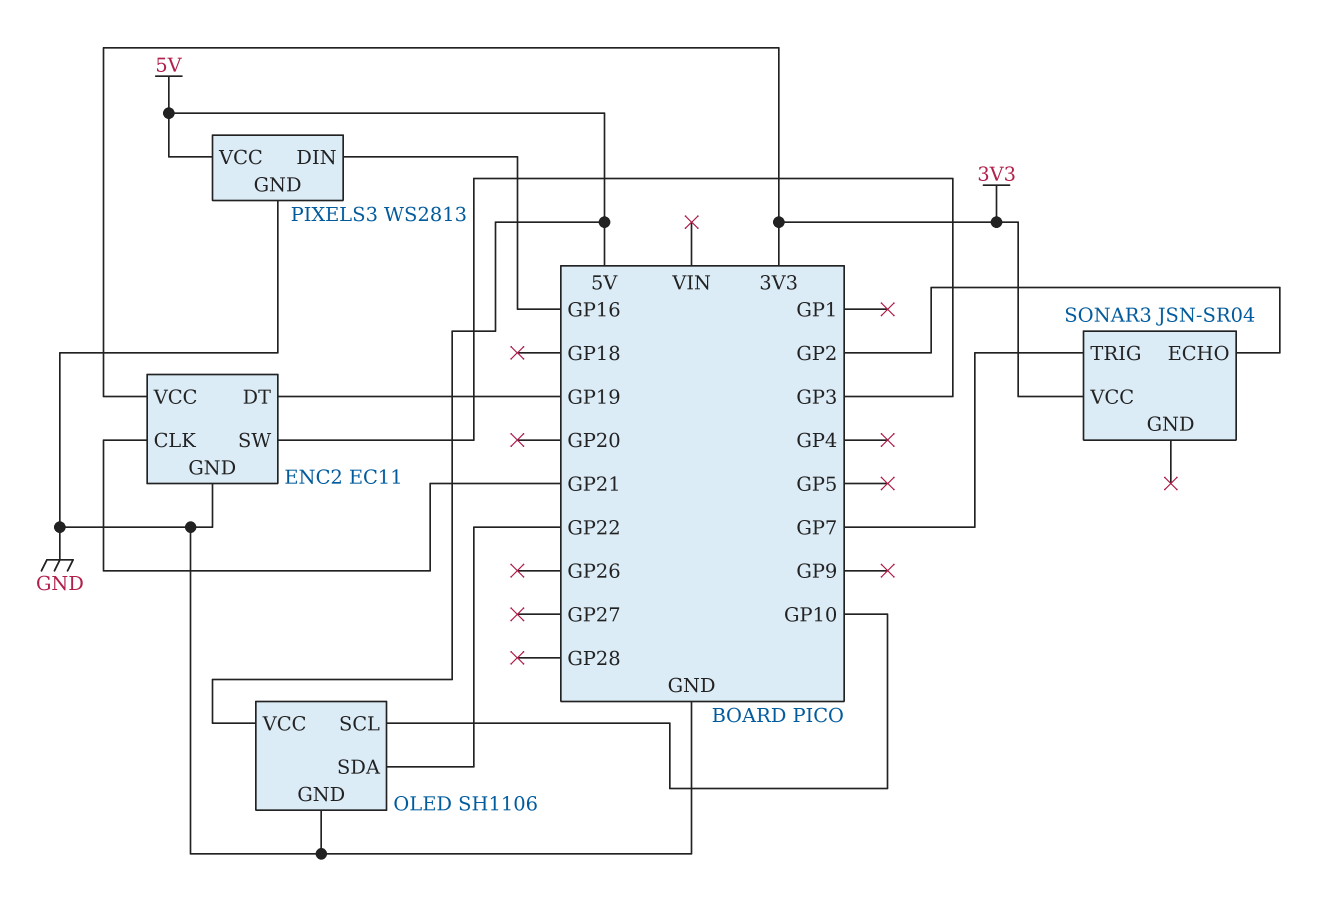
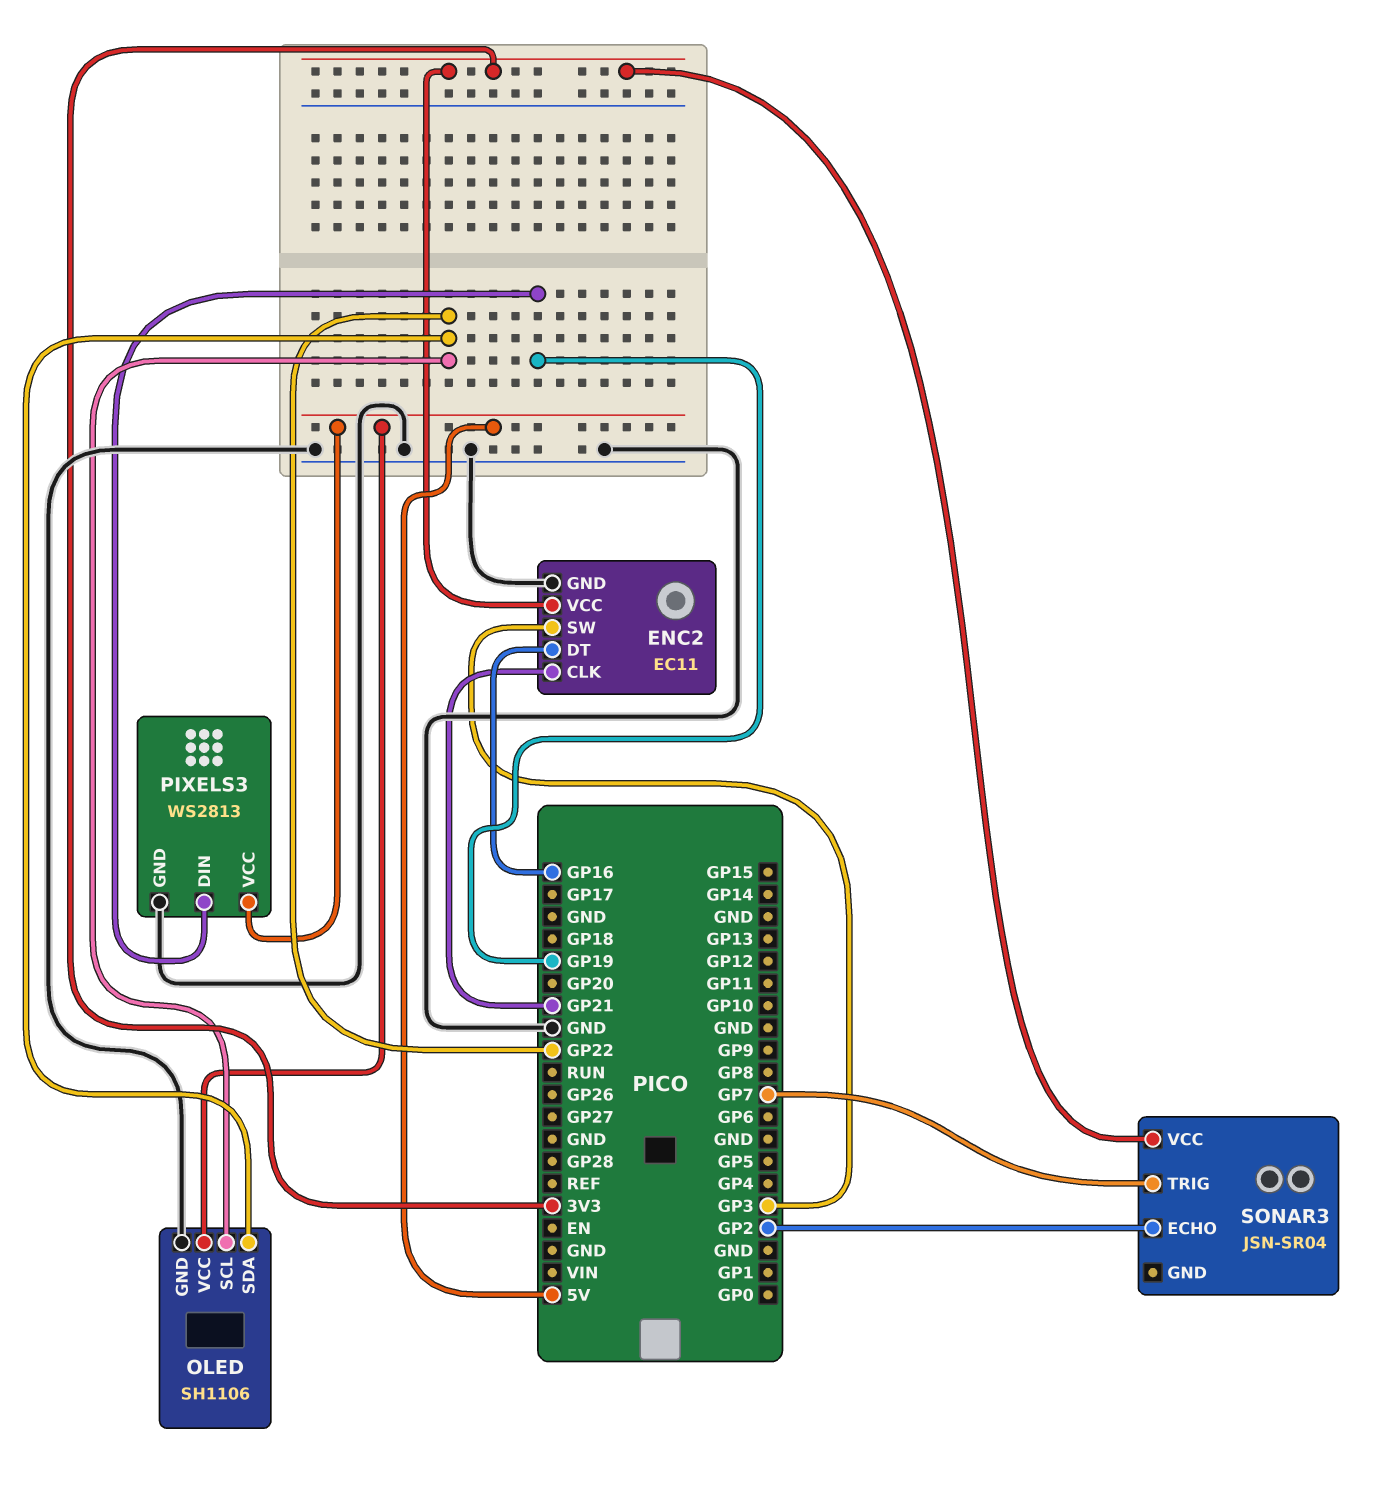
ENC2 pin DT: GP19 -> GP16
OLED pin SCL: GP10 -> GP22
PIXELS3 pin DIN: GP16 -> GP19

